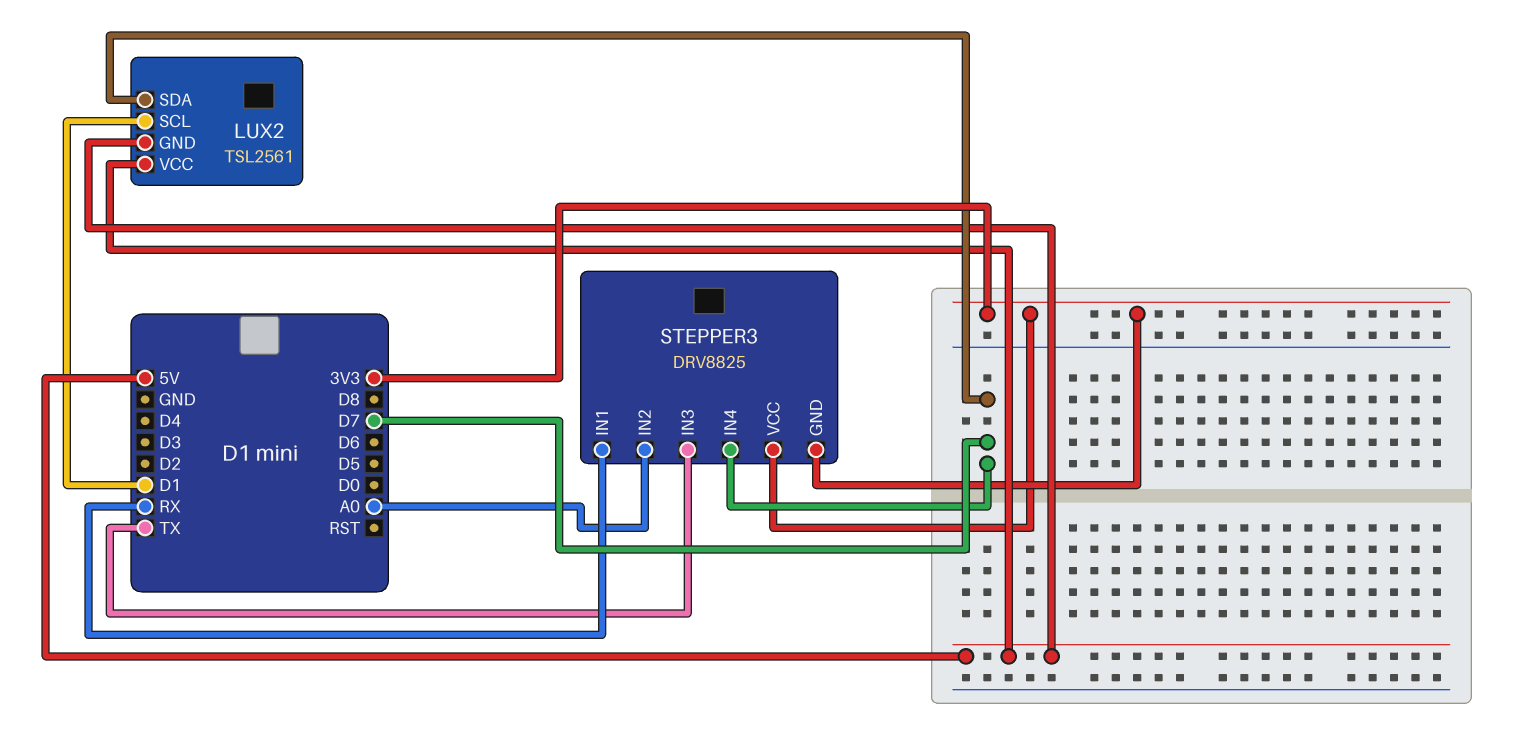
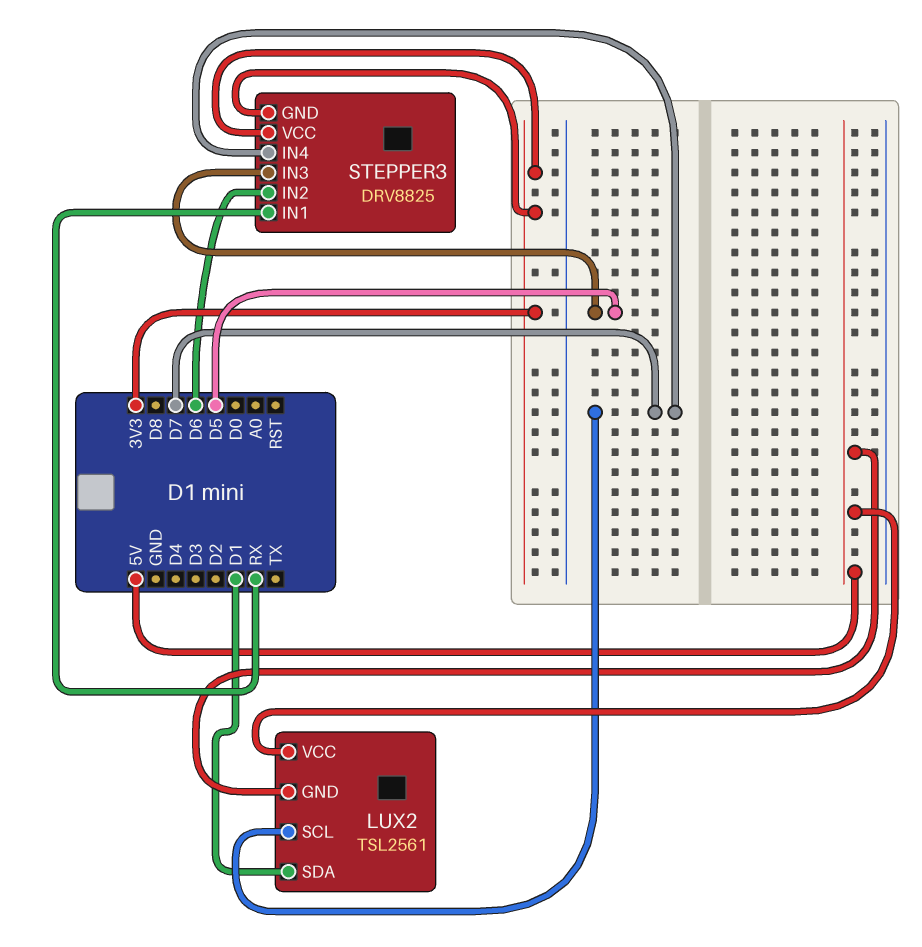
LUX2 pin SCL: D1 -> D7
LUX2 pin SDA: D7 -> D1
STEPPER3 pin IN2: A0 -> D6
STEPPER3 pin IN3: TX -> D5

